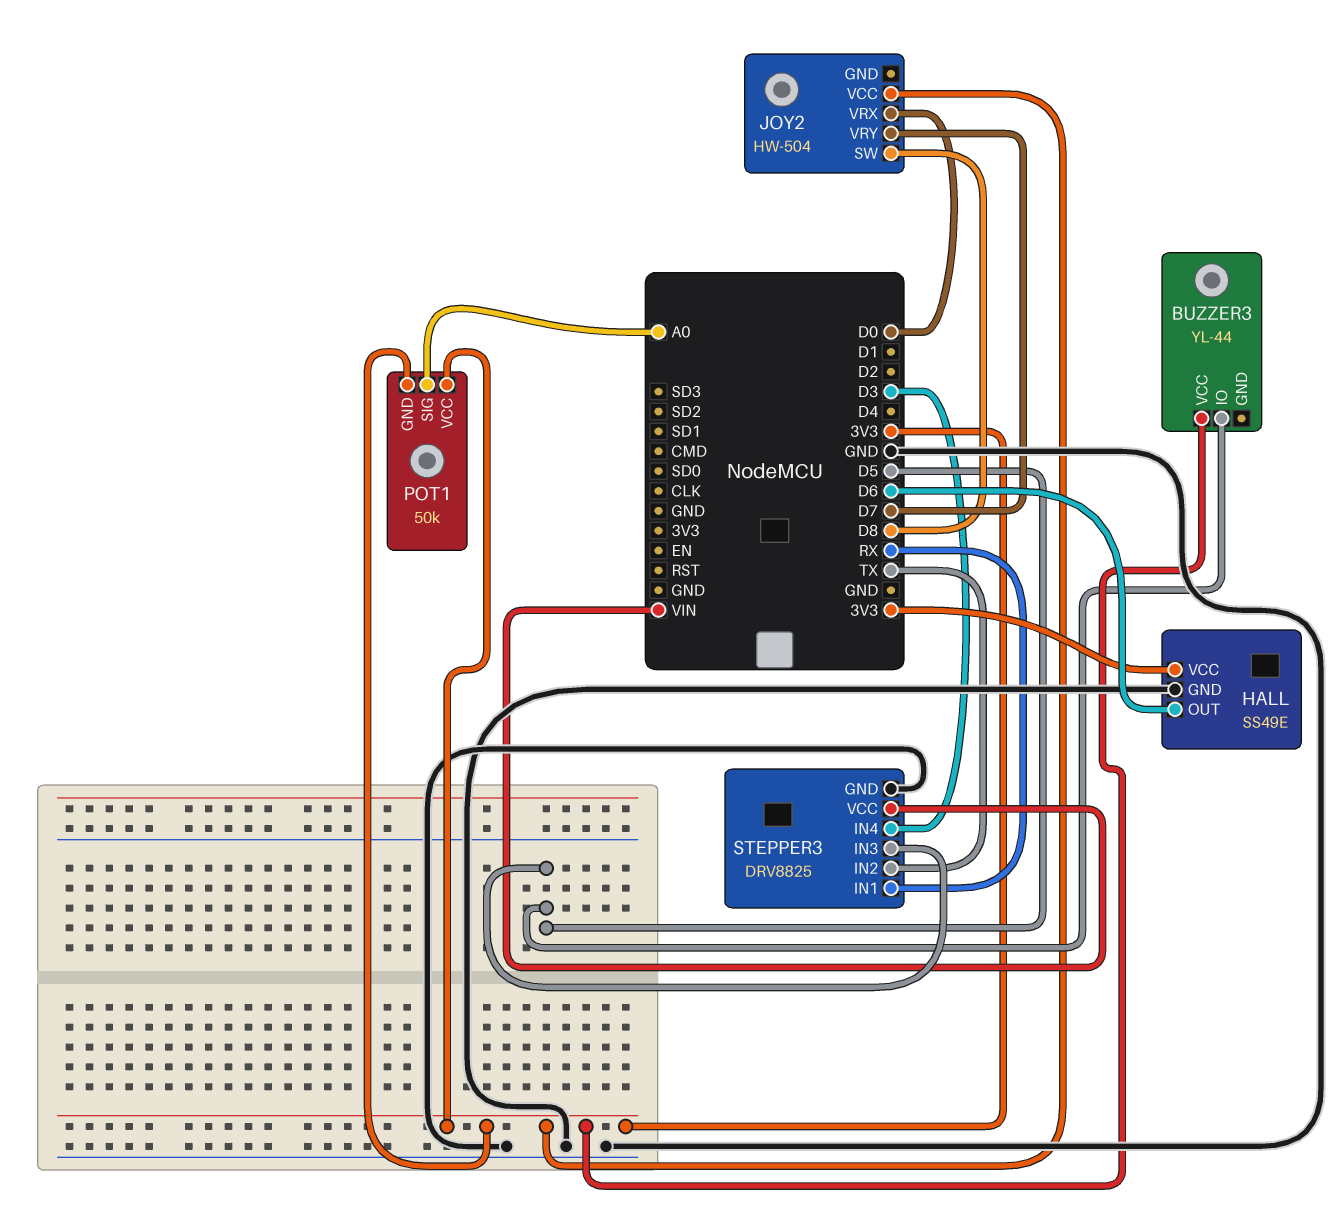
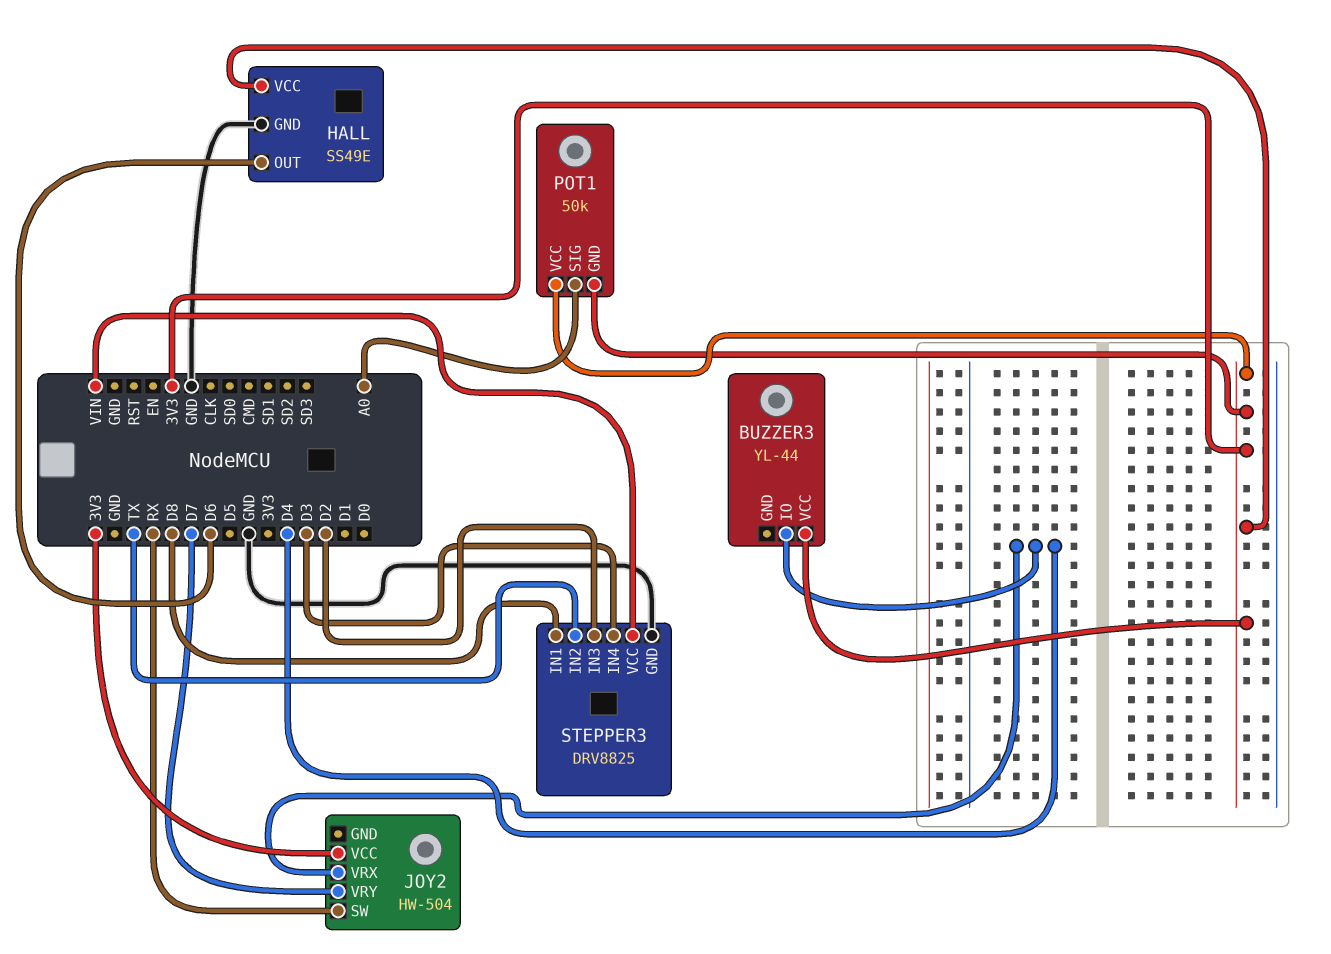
BUZZER3 pin IO: D5 -> D4
JOY2 pin SW: D8 -> RX
JOY2 pin VRX: D0 -> D4
STEPPER3 pin IN1: RX -> D8
STEPPER3 pin IN3: D5 -> D2

